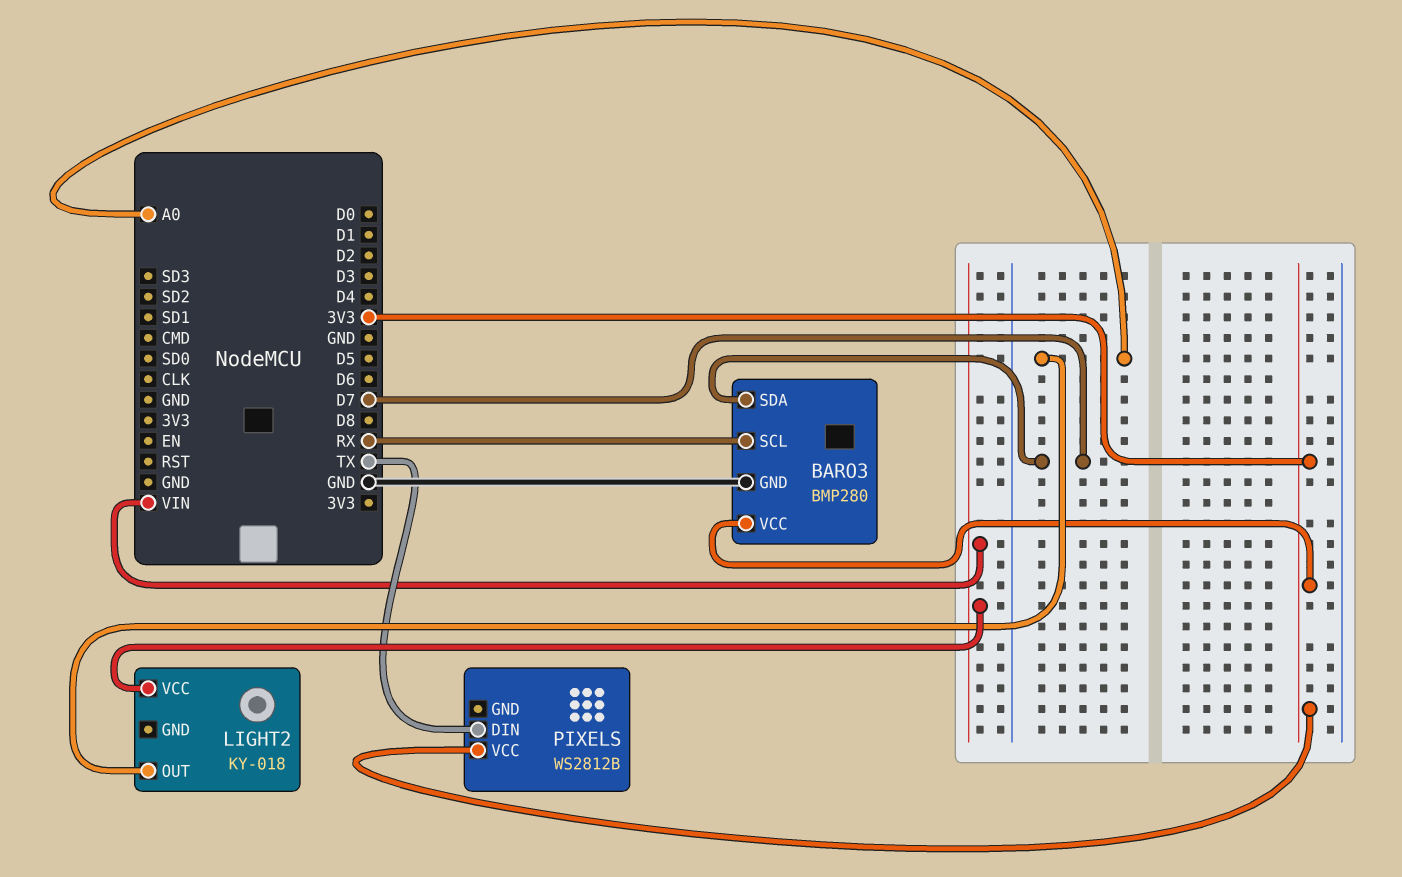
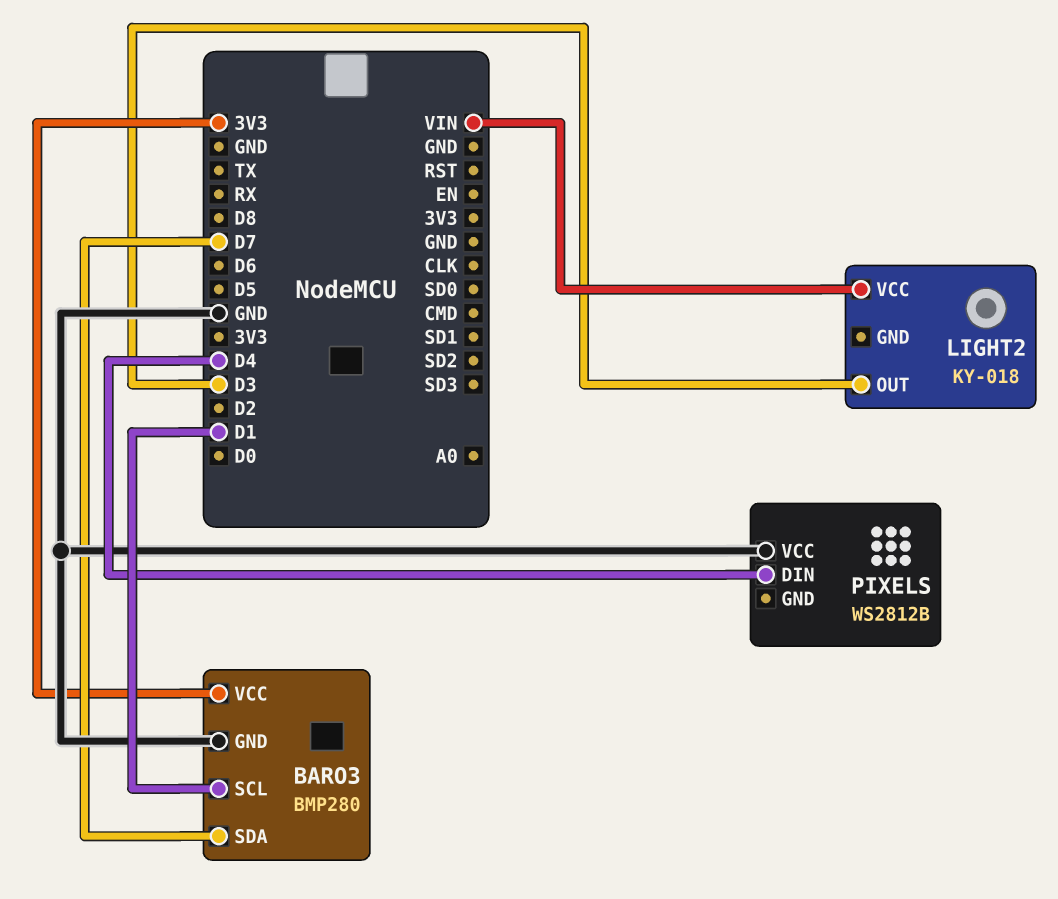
BARO3 pin SCL: RX -> D1
LIGHT2 pin OUT: A0 -> D3
PIXELS pin DIN: TX -> D4
PIXELS pin VCC: 3V3 -> GND

